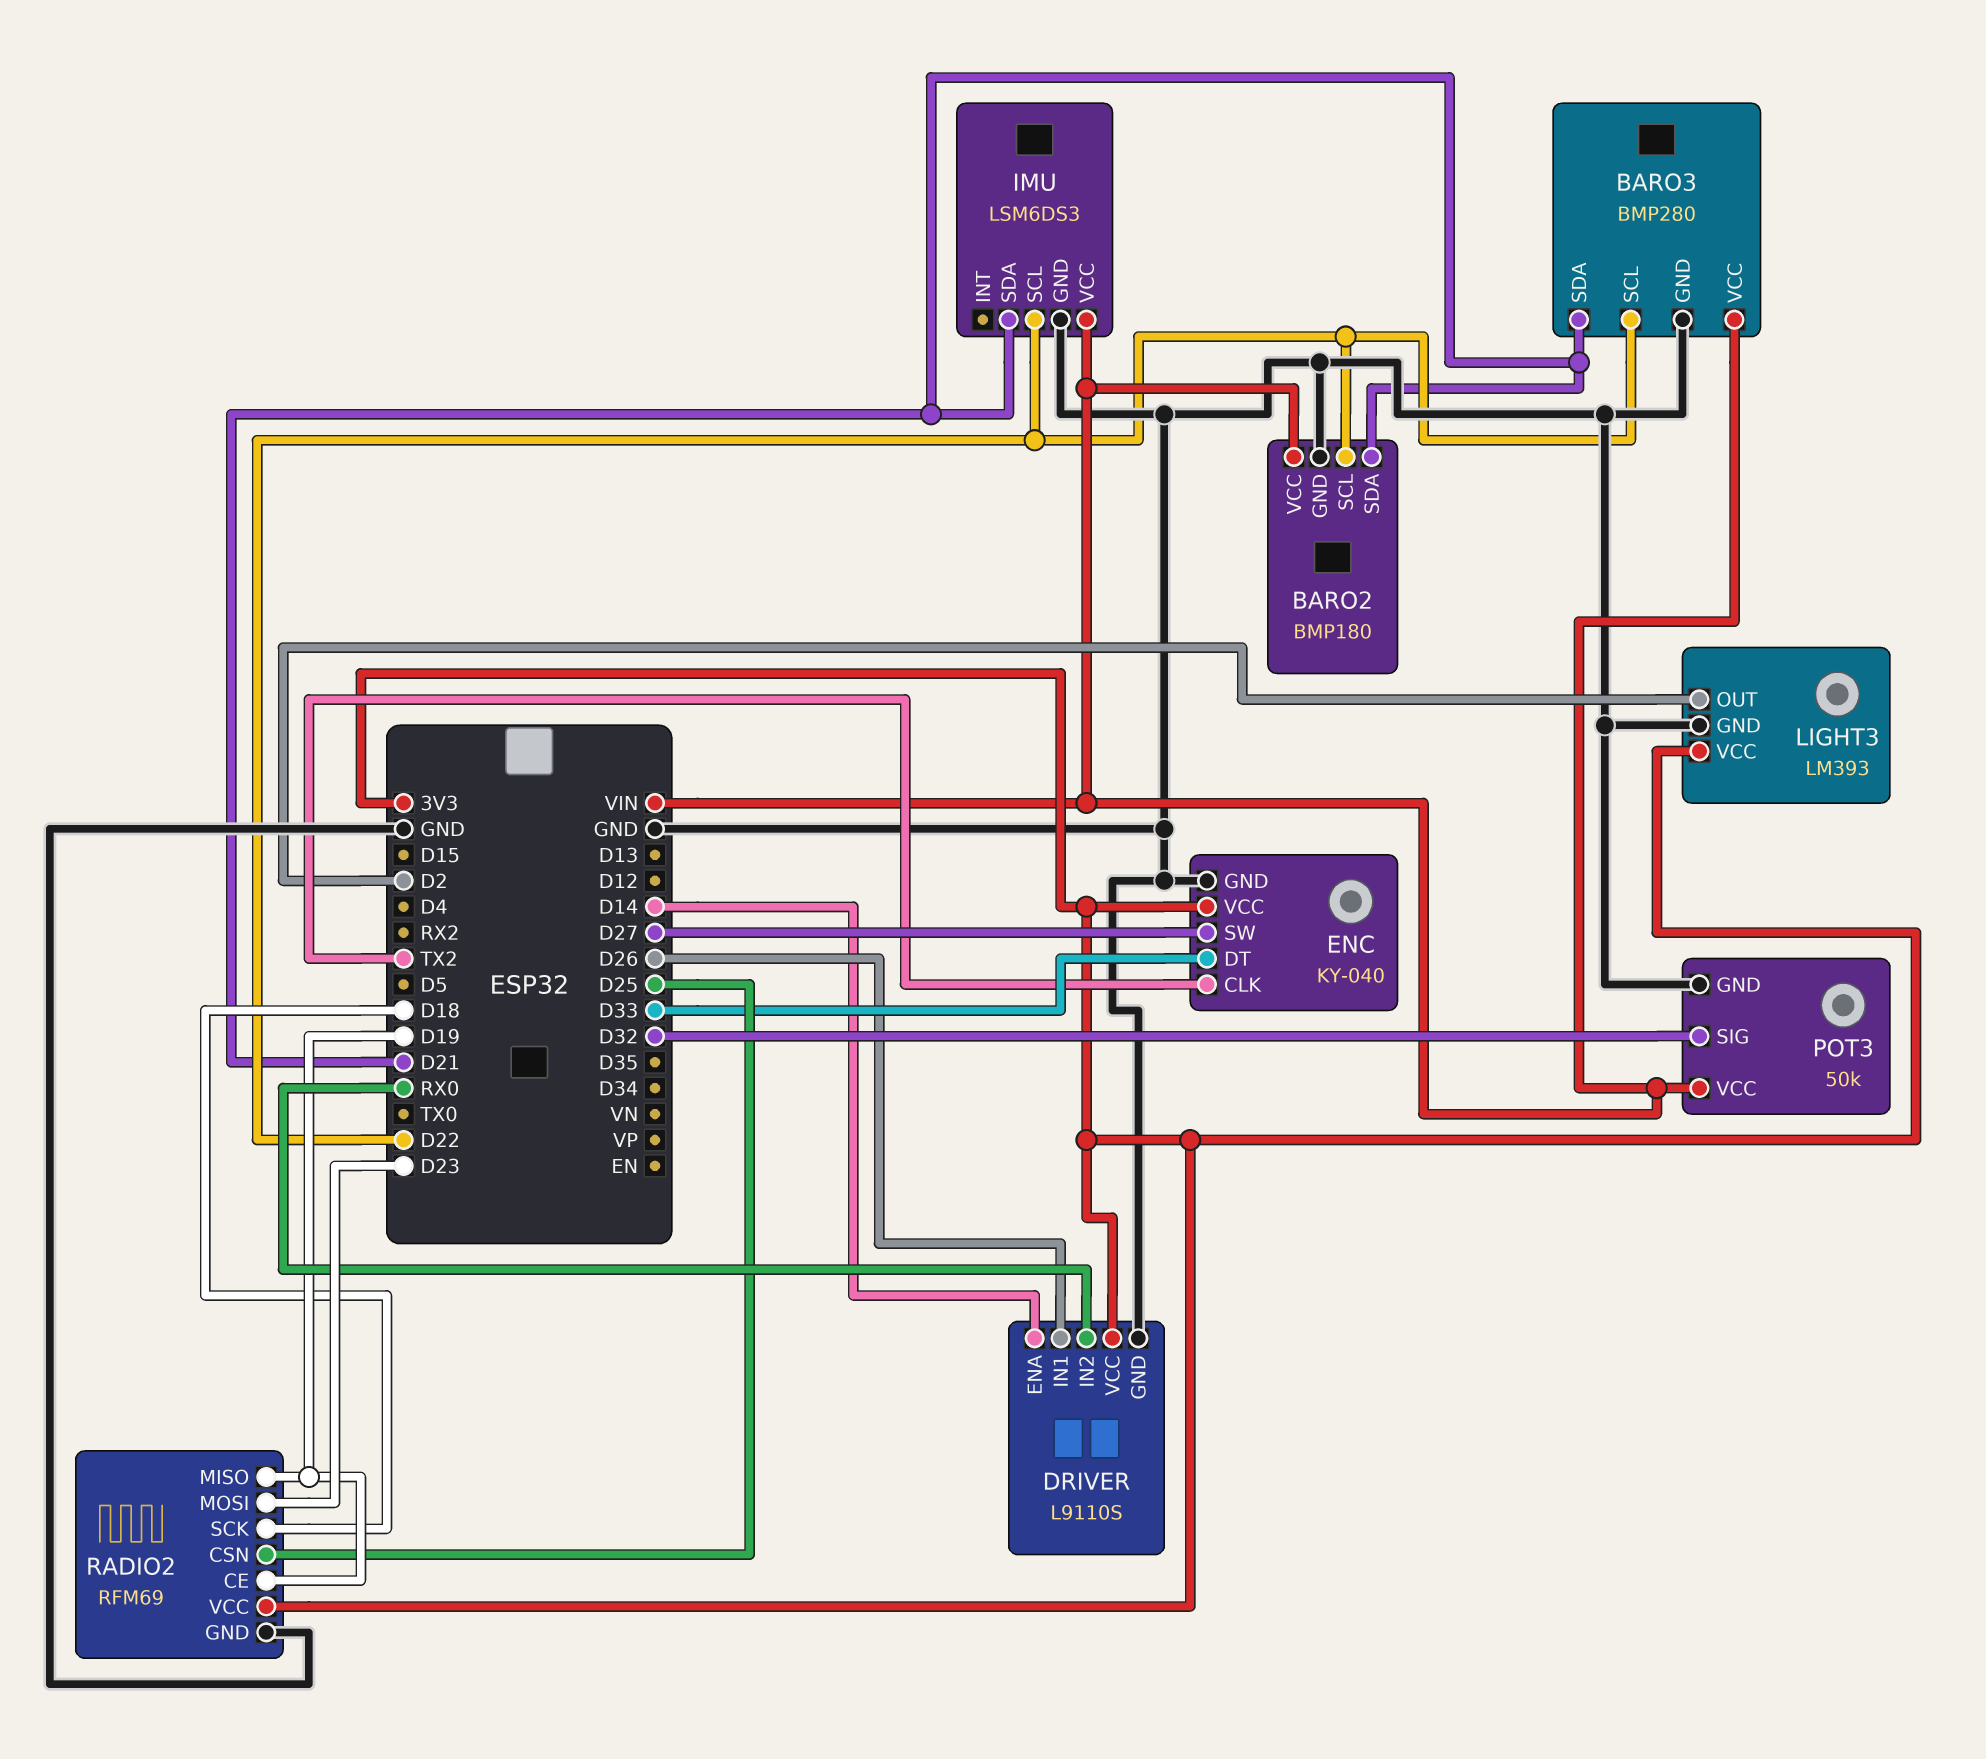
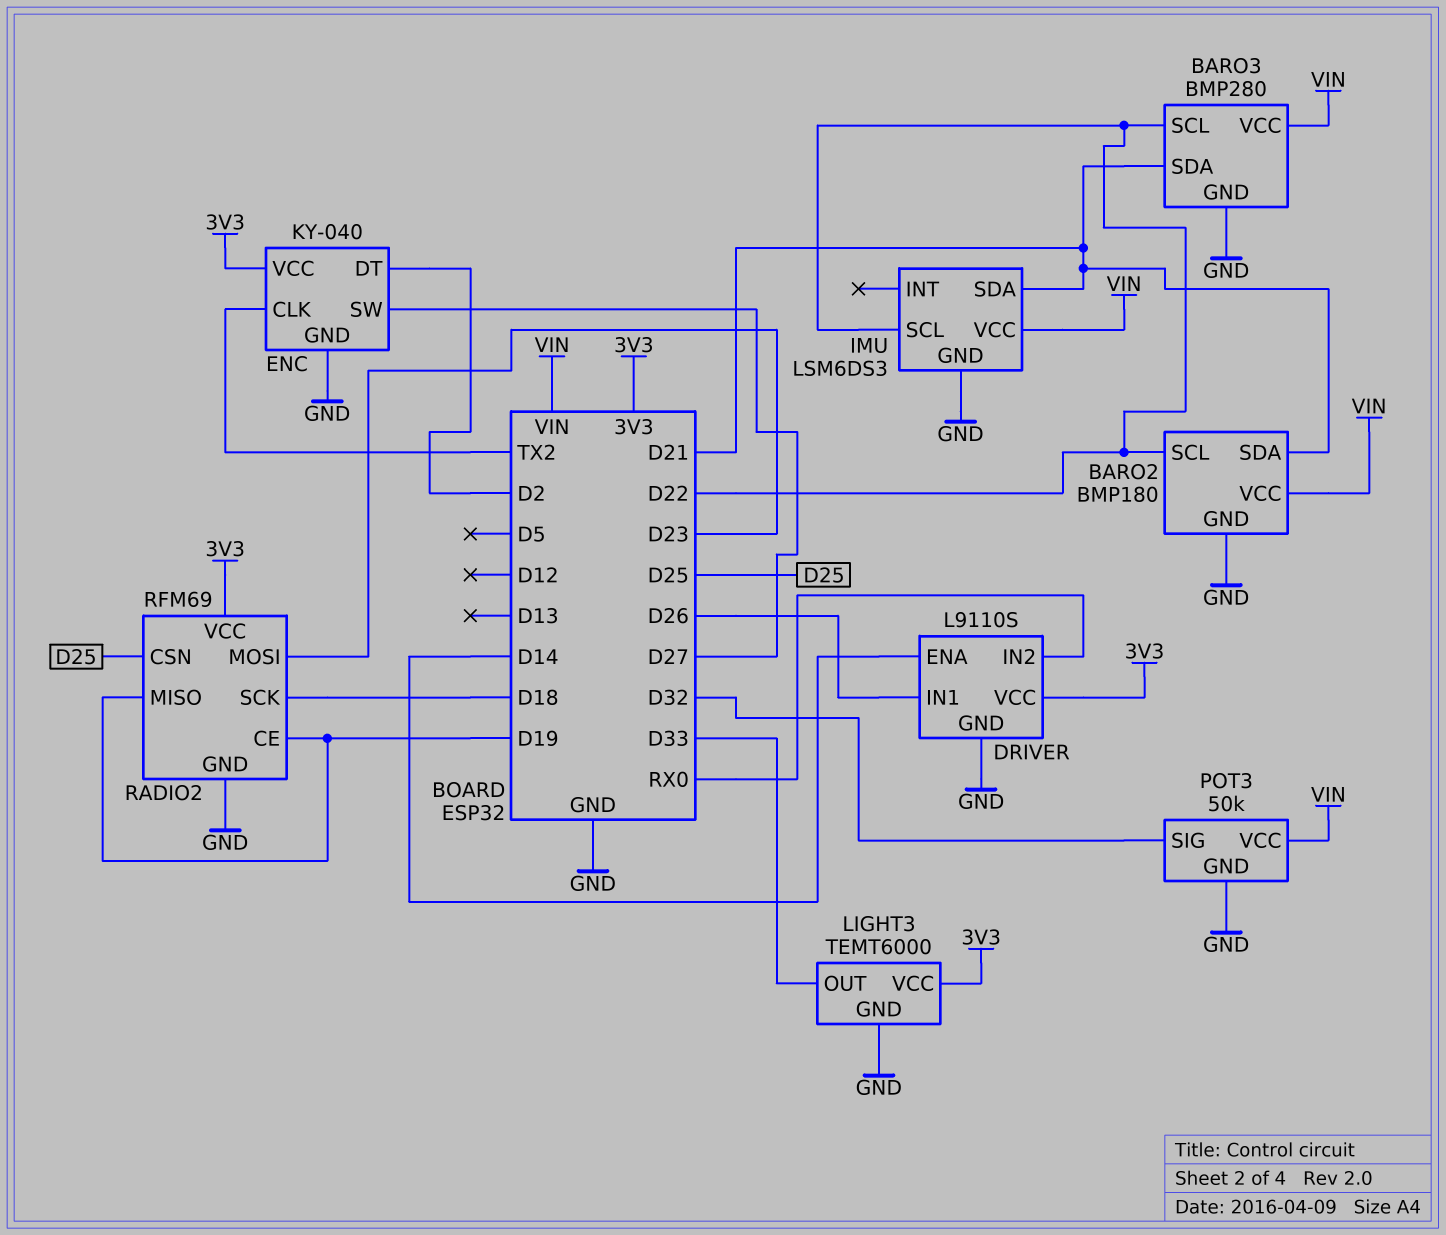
ENC pin DT: D33 -> D2
LIGHT3: LM393 -> TEMT6000
LIGHT3 pin OUT: D2 -> D33

